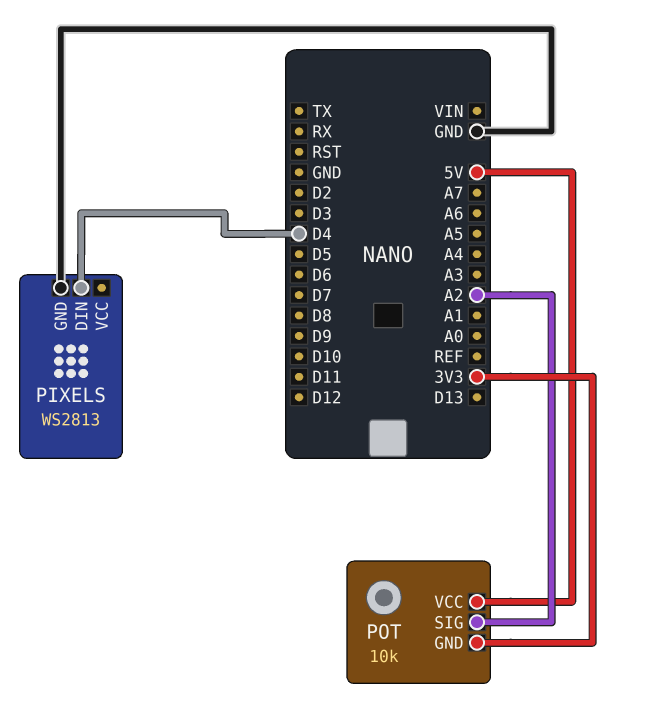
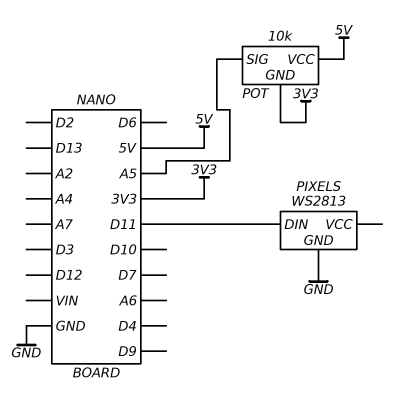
PIXELS pin DIN: D4 -> D11
POT pin SIG: A2 -> A5

